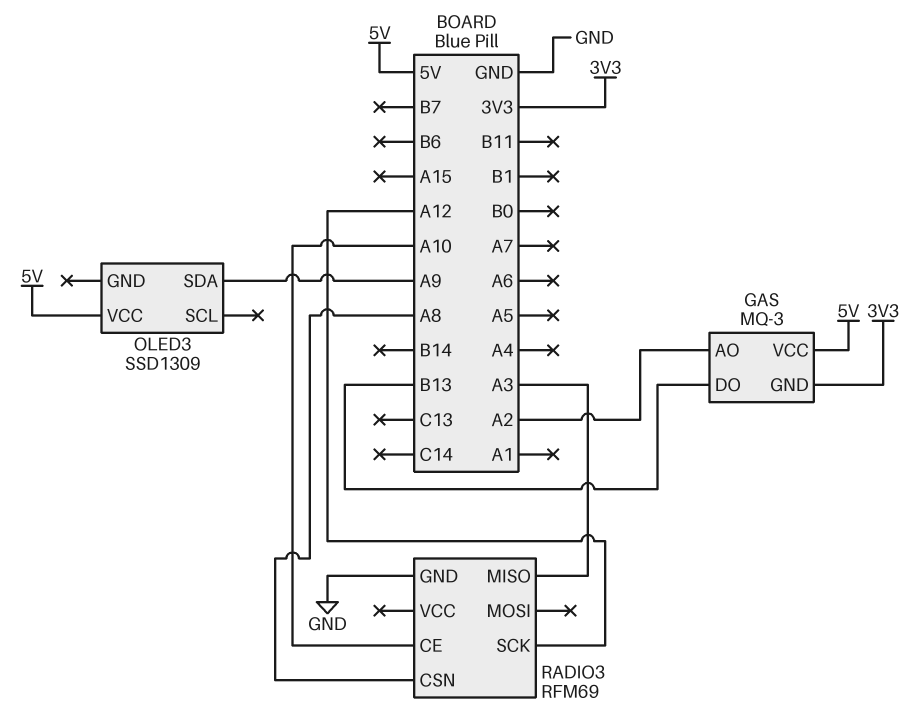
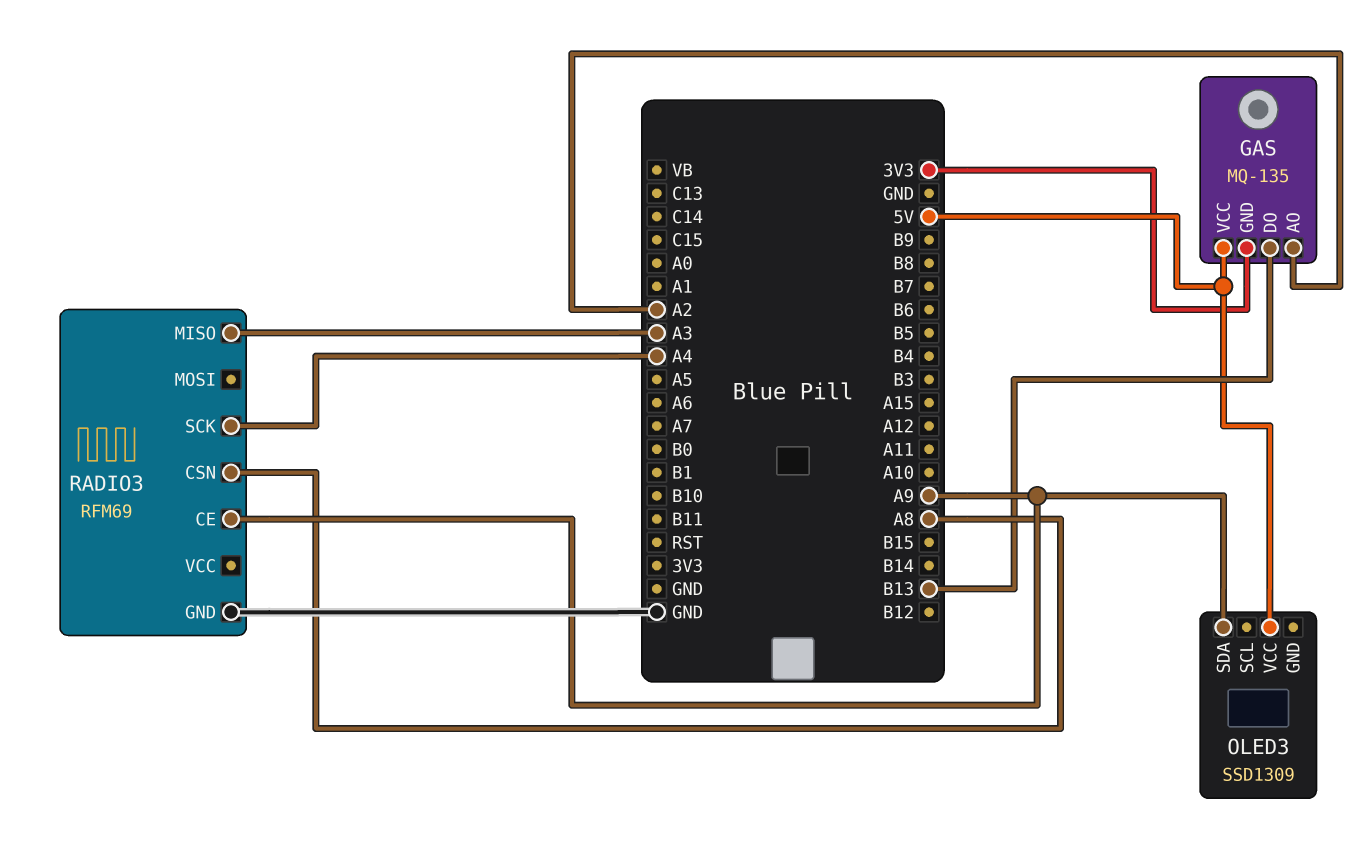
GAS: MQ-3 -> MQ-135
RADIO3 pin CE: A10 -> A9
RADIO3 pin SCK: A12 -> A4

